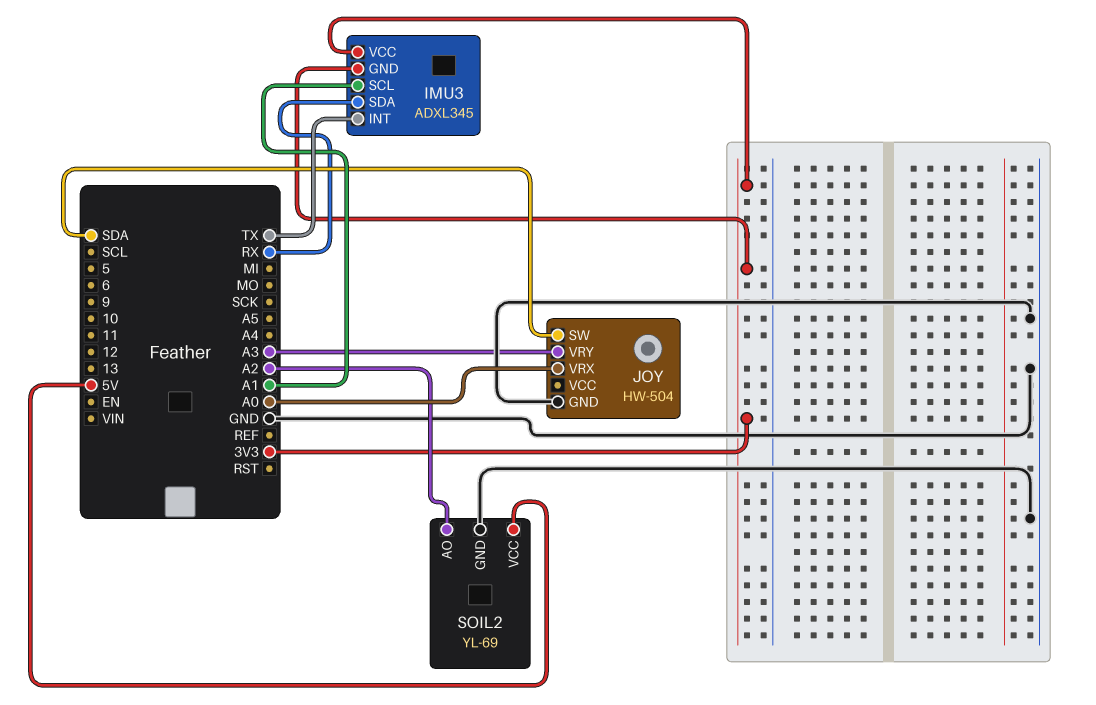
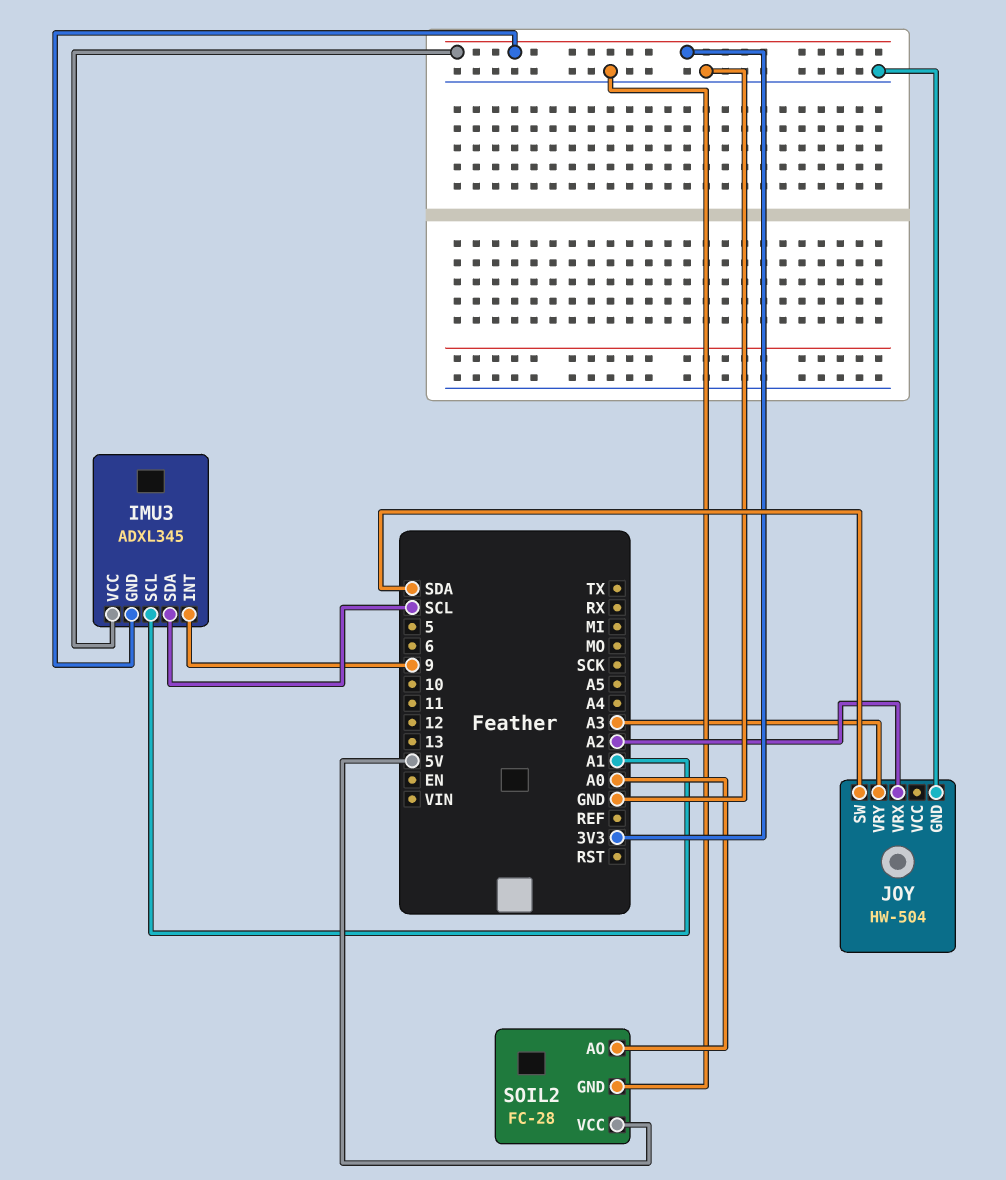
IMU3 pin INT: TX -> 9
IMU3 pin SDA: RX -> SCL
JOY pin VRX: A0 -> A2
SOIL2: YL-69 -> FC-28
SOIL2 pin AO: A2 -> A0

